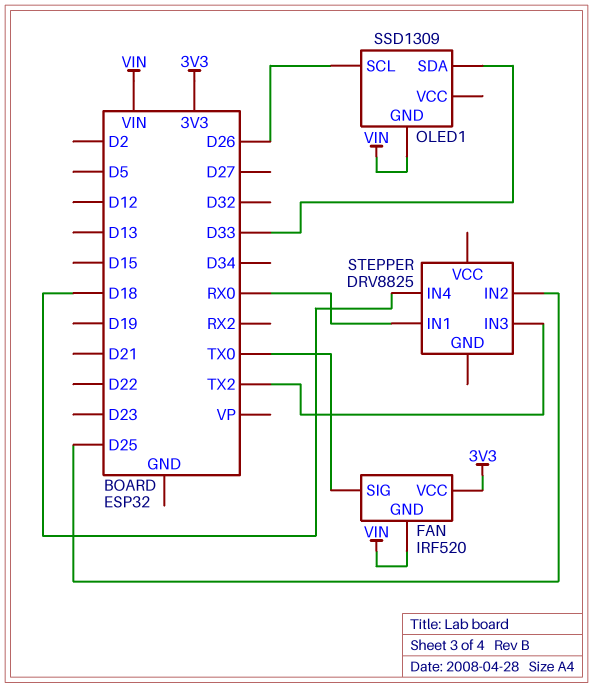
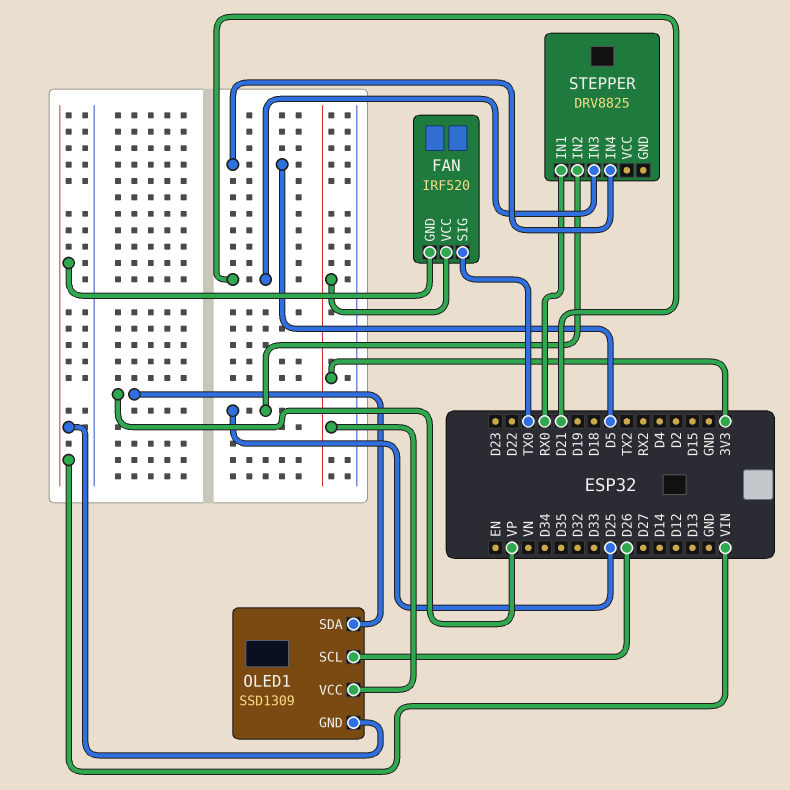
OLED1 pin SDA: D33 -> VP
OLED1 pin VCC: none -> 3V3
STEPPER pin IN3: TX2 -> D21
STEPPER pin IN4: D18 -> D5

